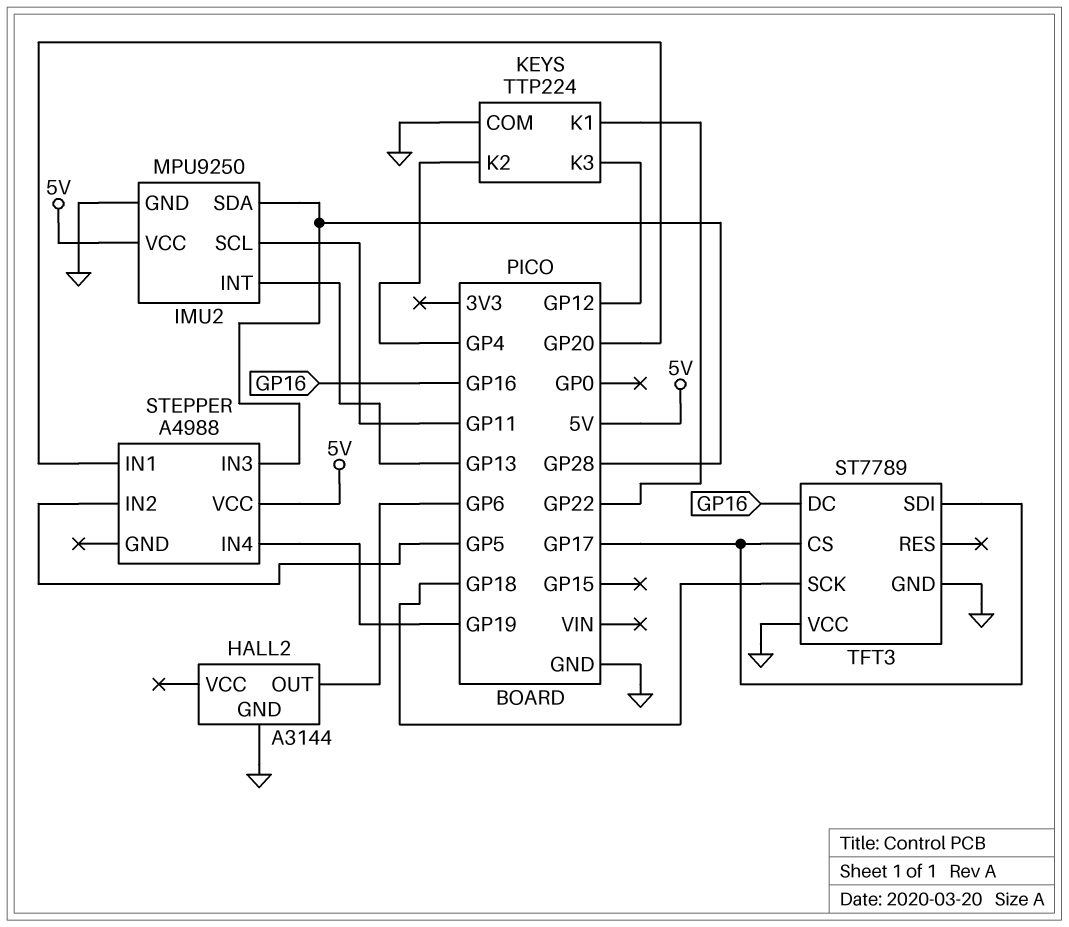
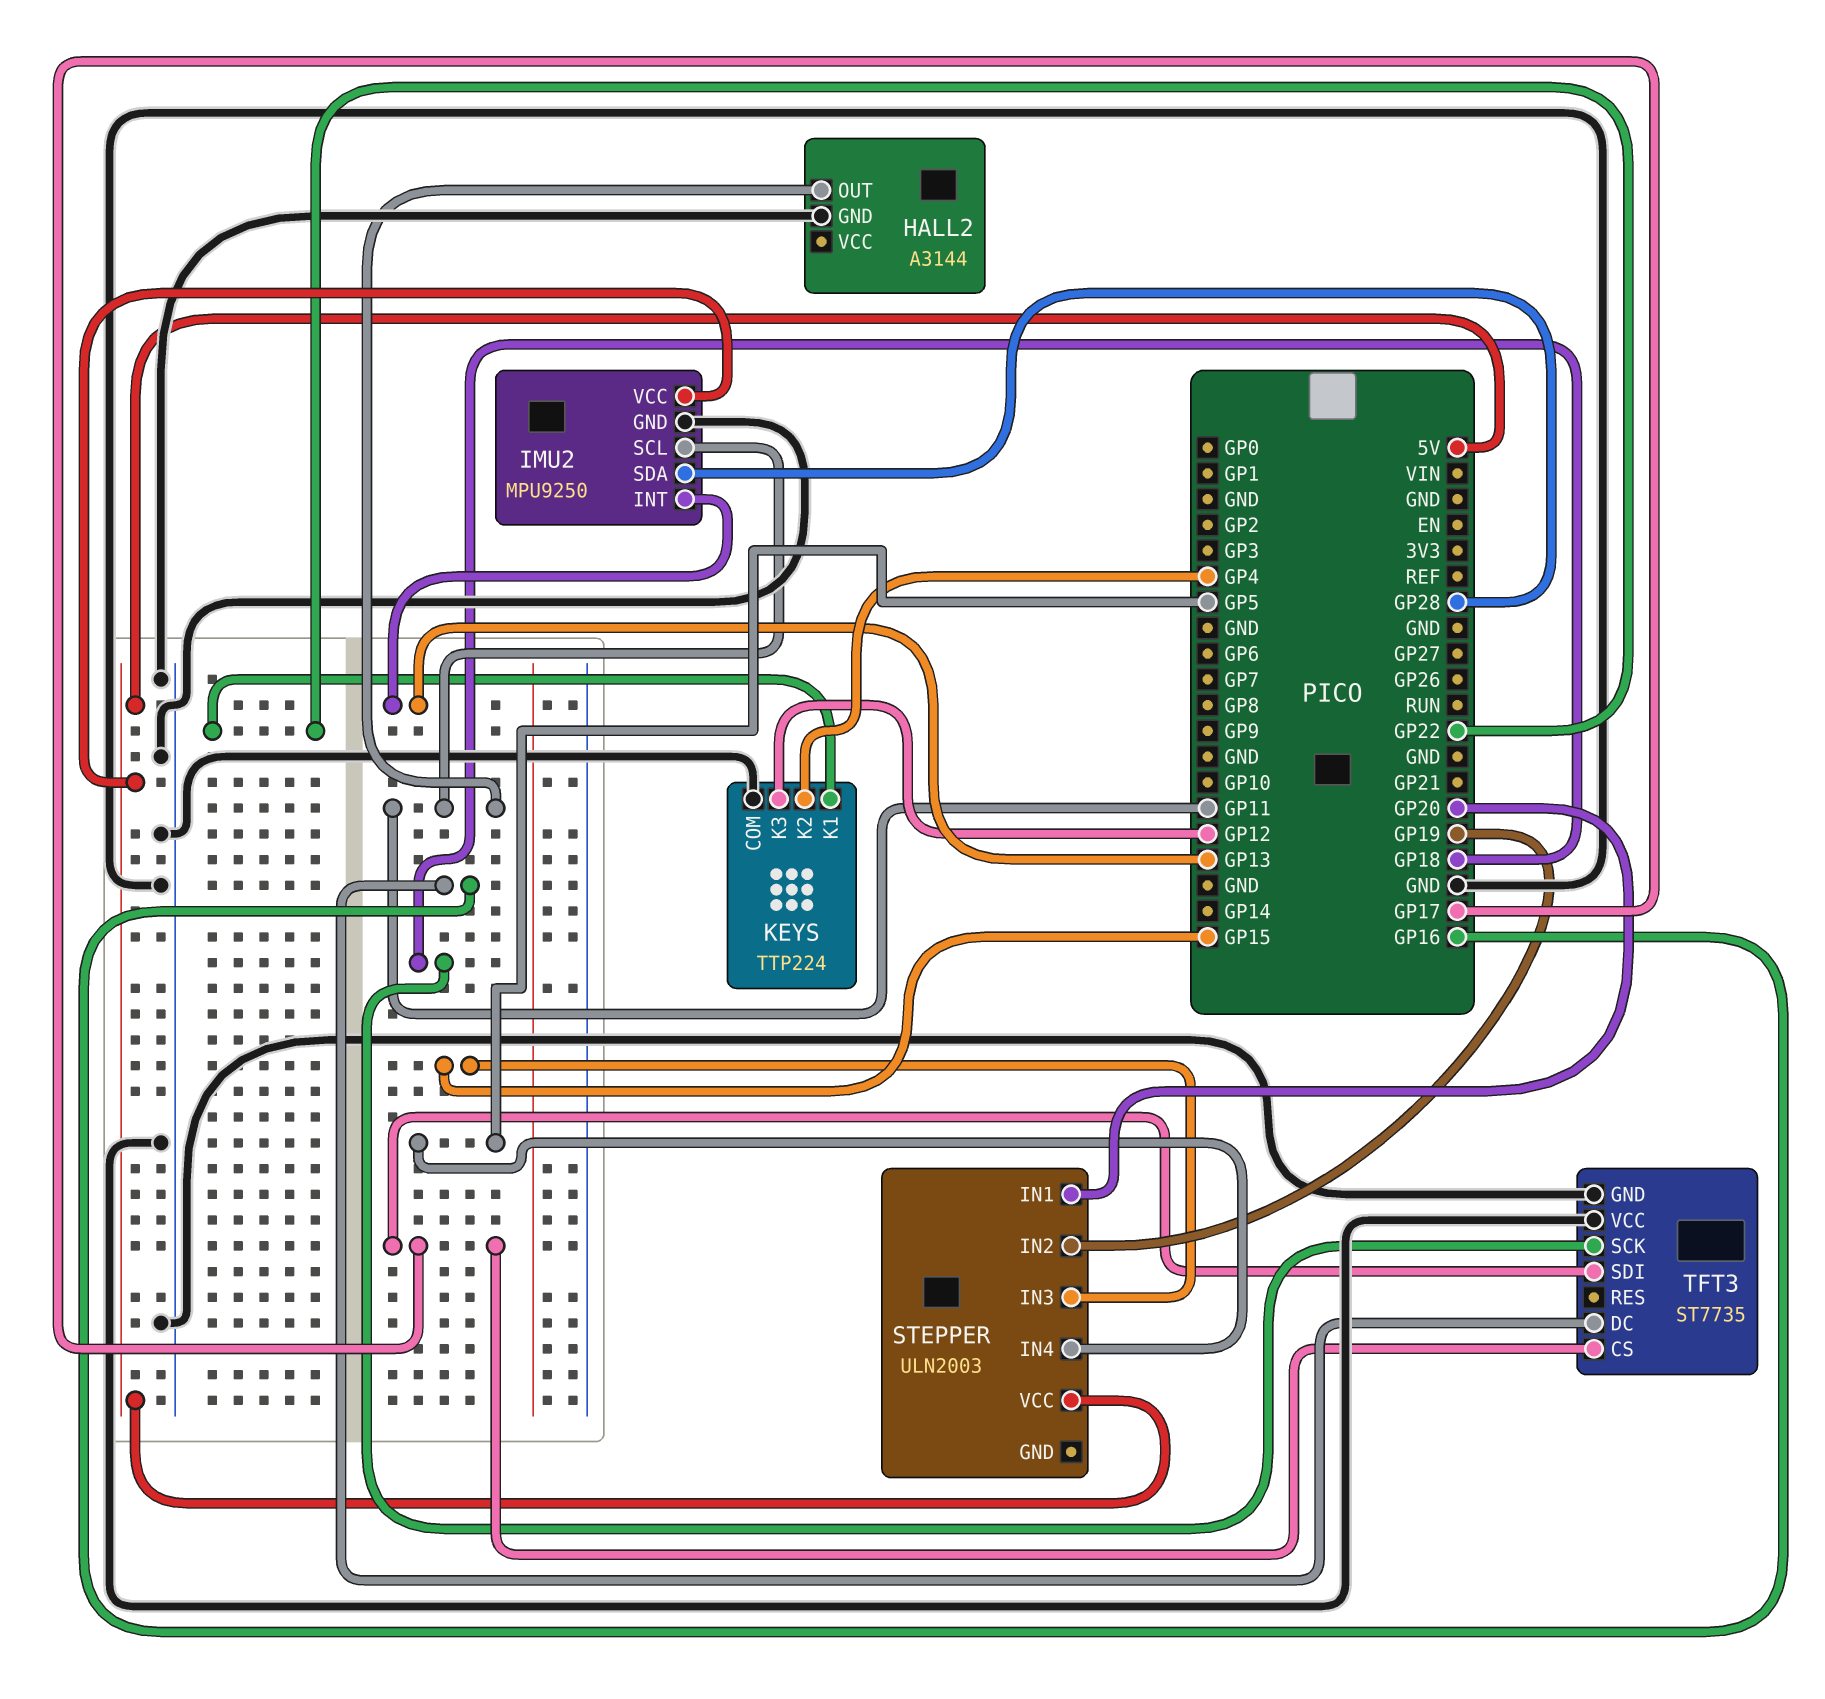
HALL2 pin OUT: GP6 -> GP11
STEPPER: A4988 -> ULN2003
STEPPER pin IN2: GP5 -> GP19
STEPPER pin IN3: GP28 -> GP15
STEPPER pin IN4: GP19 -> GP5
TFT3: ST7789 -> ST7735

